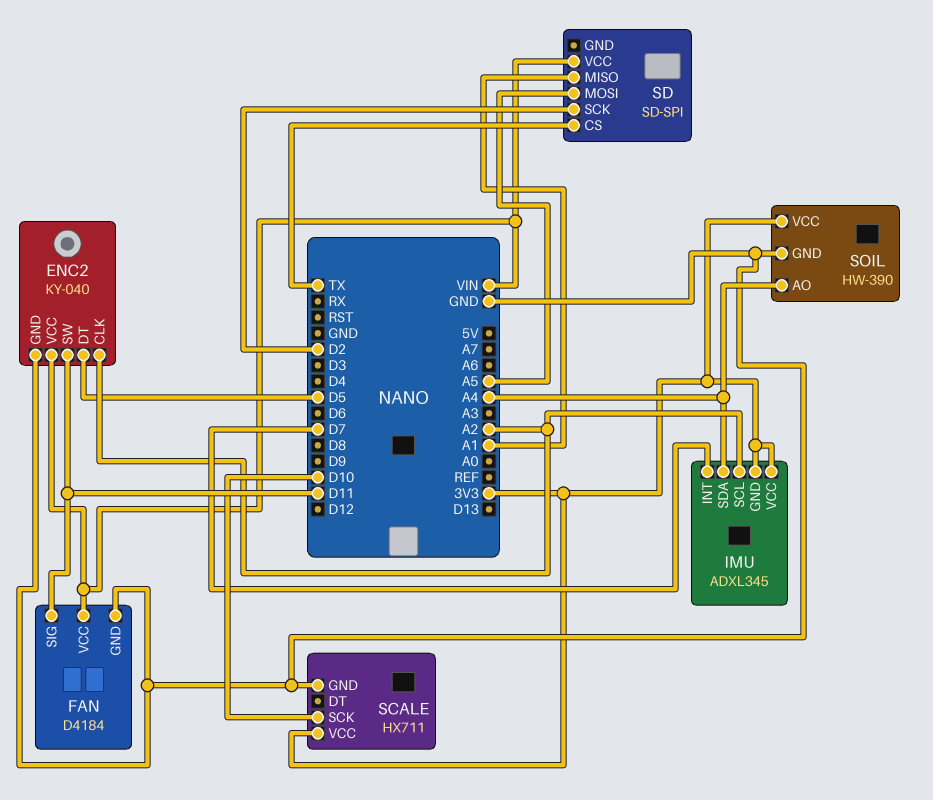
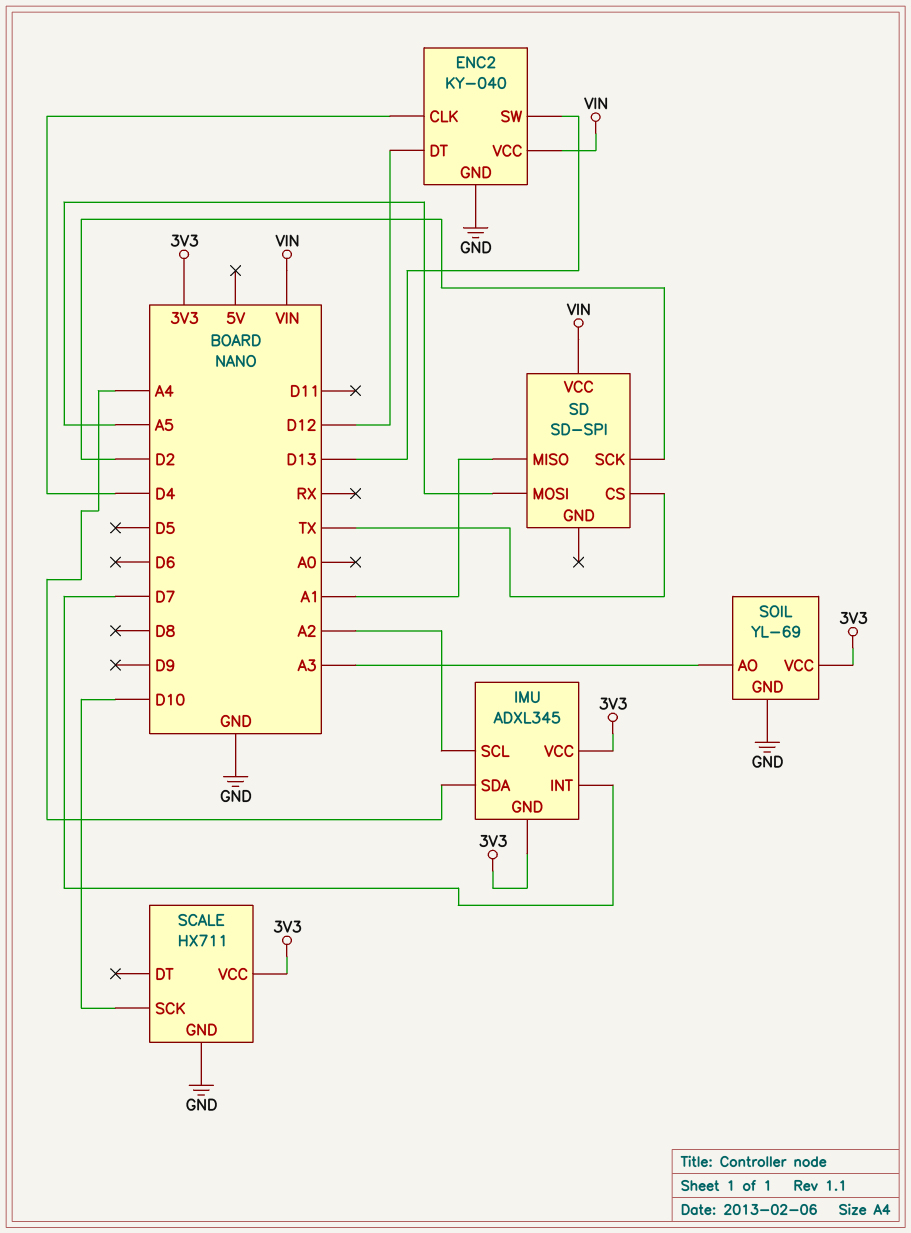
ENC2 pin CLK: A2 -> D4
ENC2 pin DT: D5 -> D12
ENC2 pin SW: D11 -> D13
FAN: D4184 -> none
FAN pin GND: GND -> none
FAN pin SIG: D11 -> none
FAN pin VCC: VIN -> none
SOIL: HW-390 -> YL-69
SOIL pin AO: A4 -> A3

